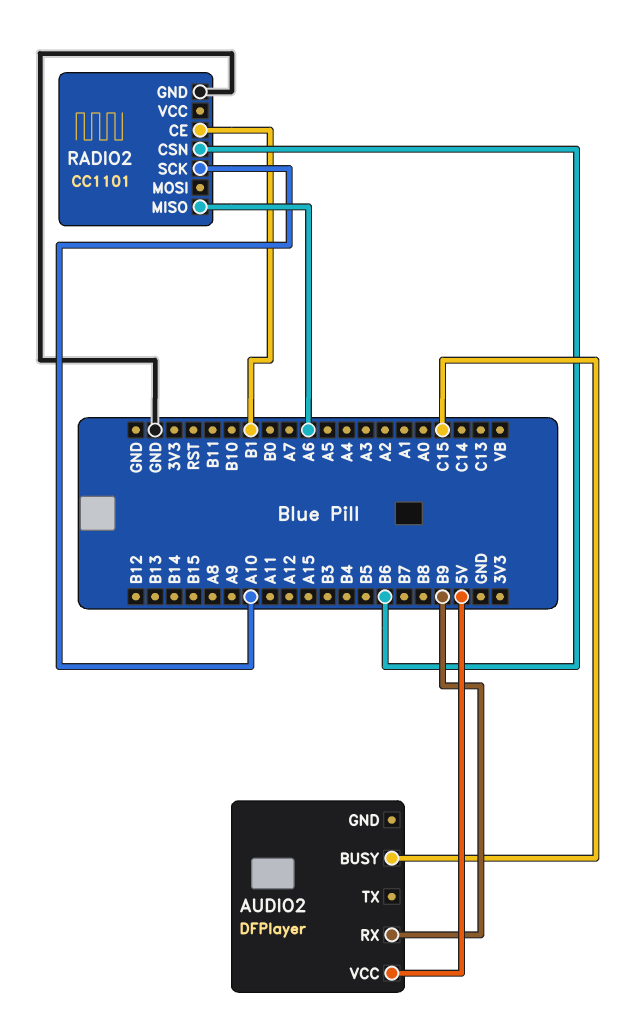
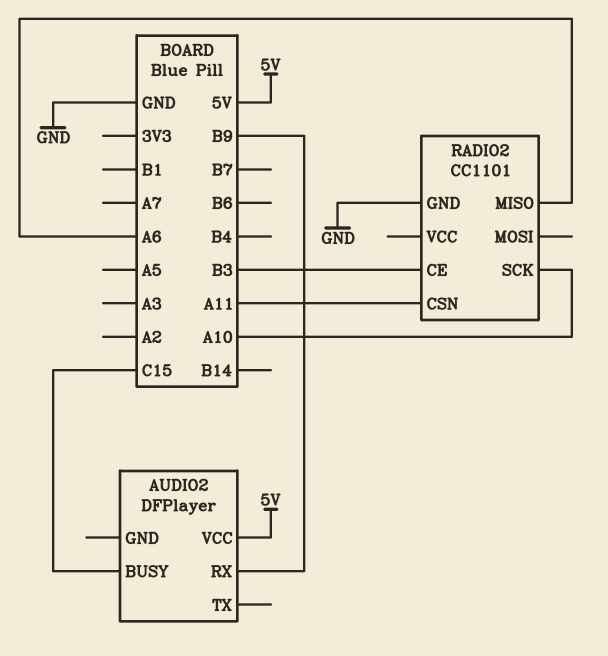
RADIO2 pin CE: B1 -> B3
RADIO2 pin CSN: B6 -> A11

